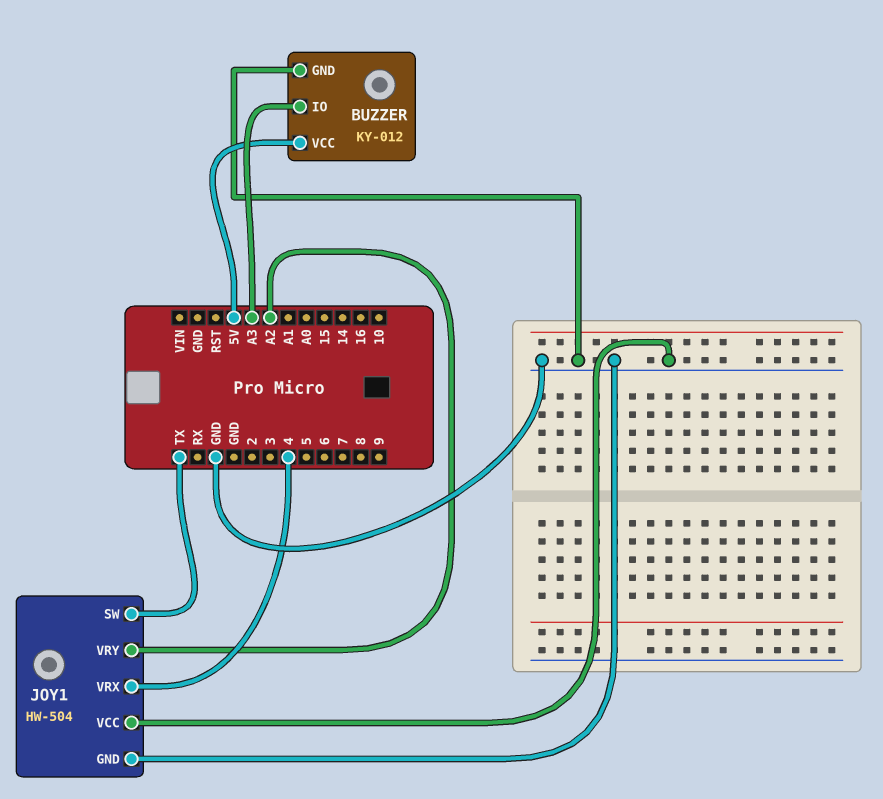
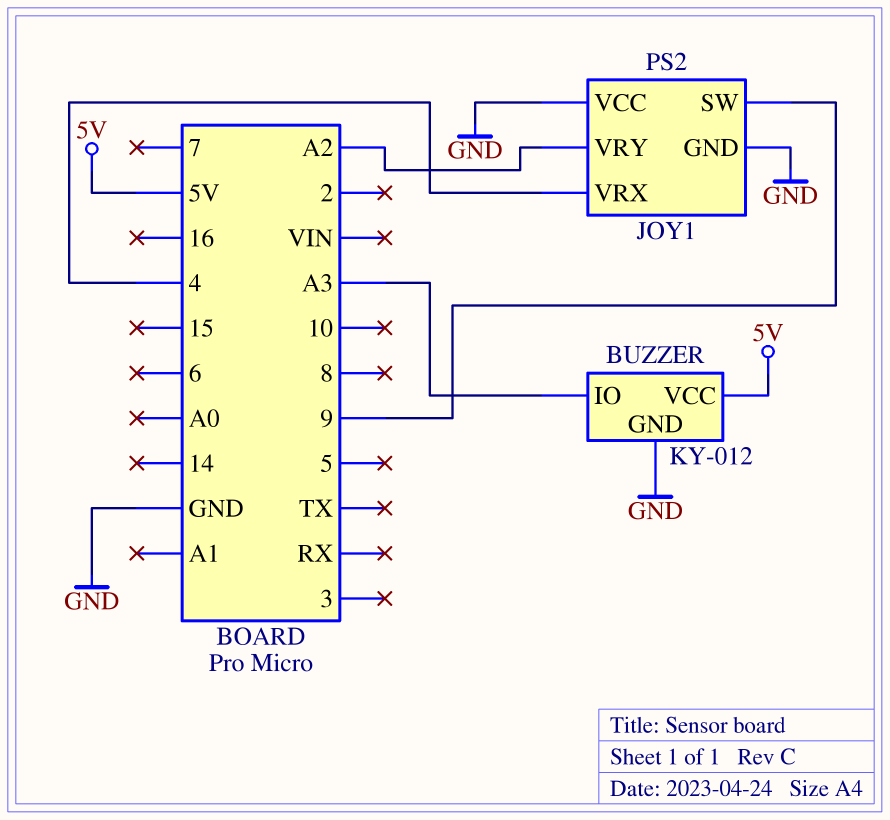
JOY1: HW-504 -> PS2
JOY1 pin SW: TX -> 9

